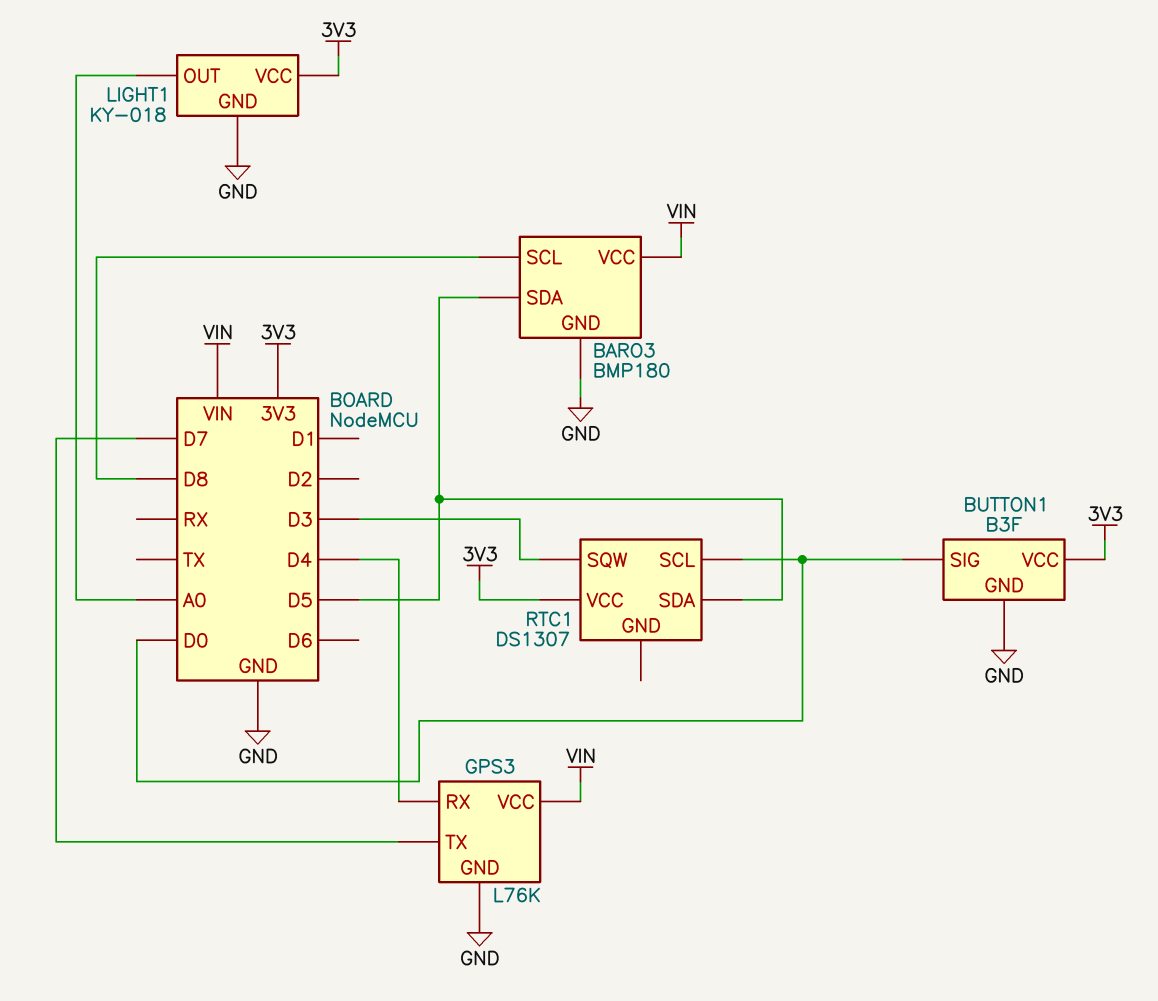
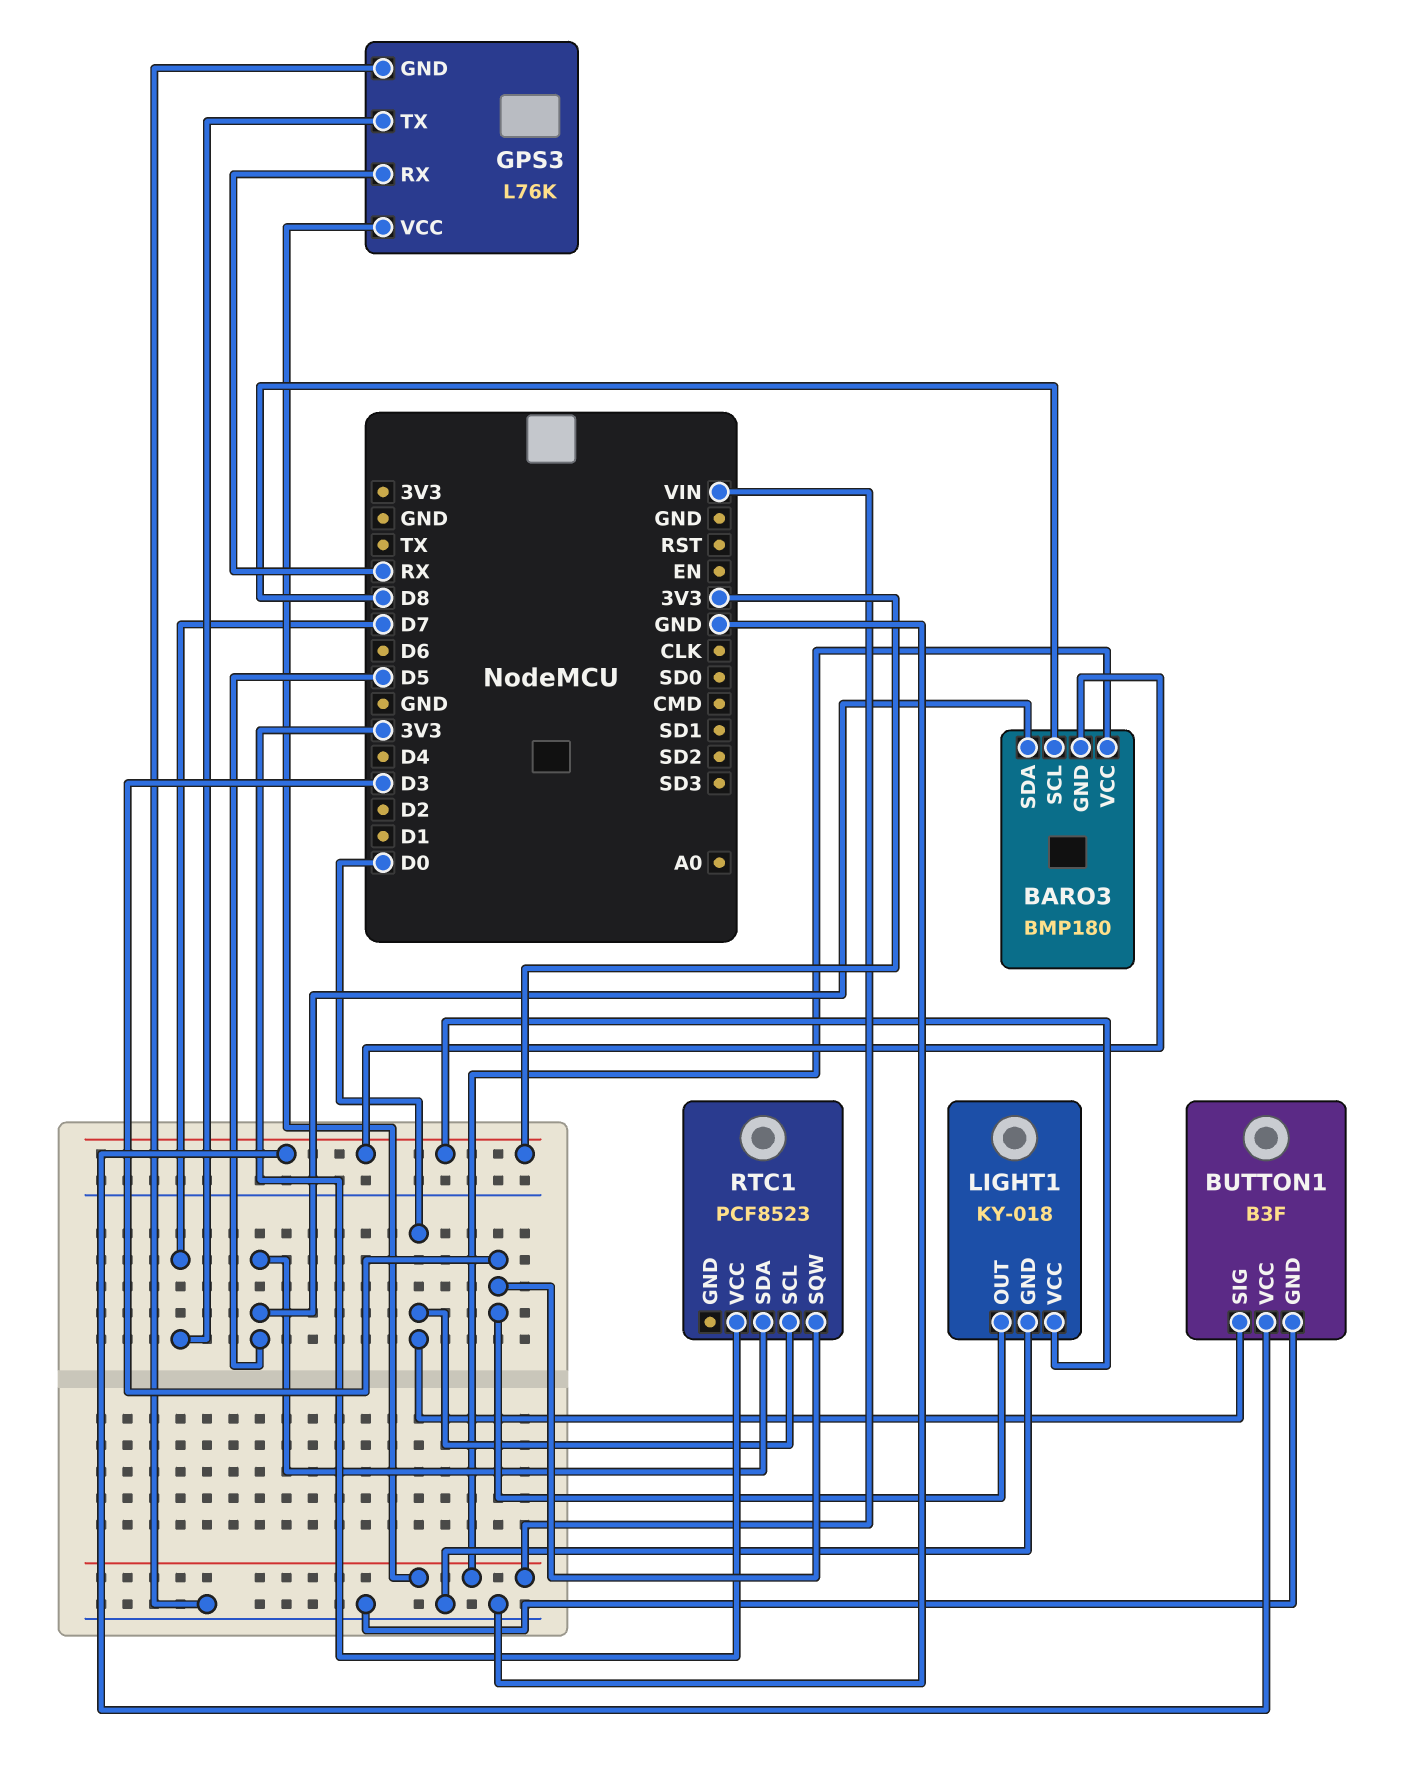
BARO3 pin GND: GND -> 3V3
GPS3 pin RX: D4 -> RX
LIGHT1 pin OUT: A0 -> D3
RTC1: DS1307 -> PCF8523

